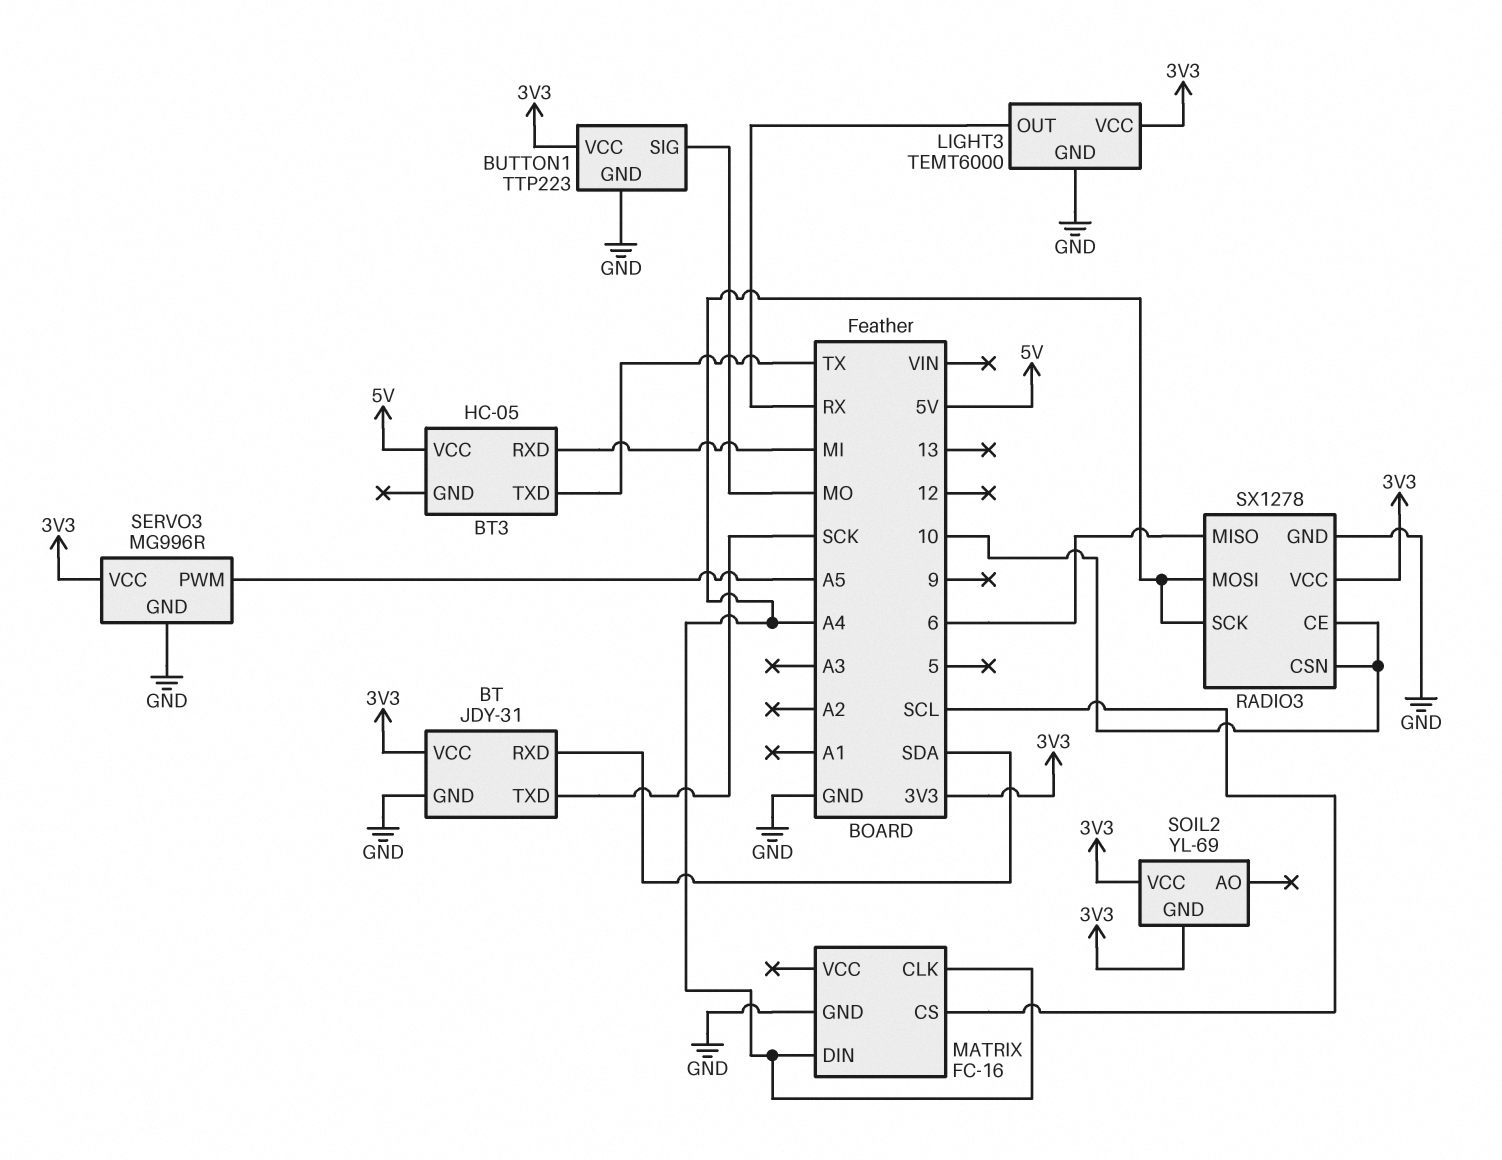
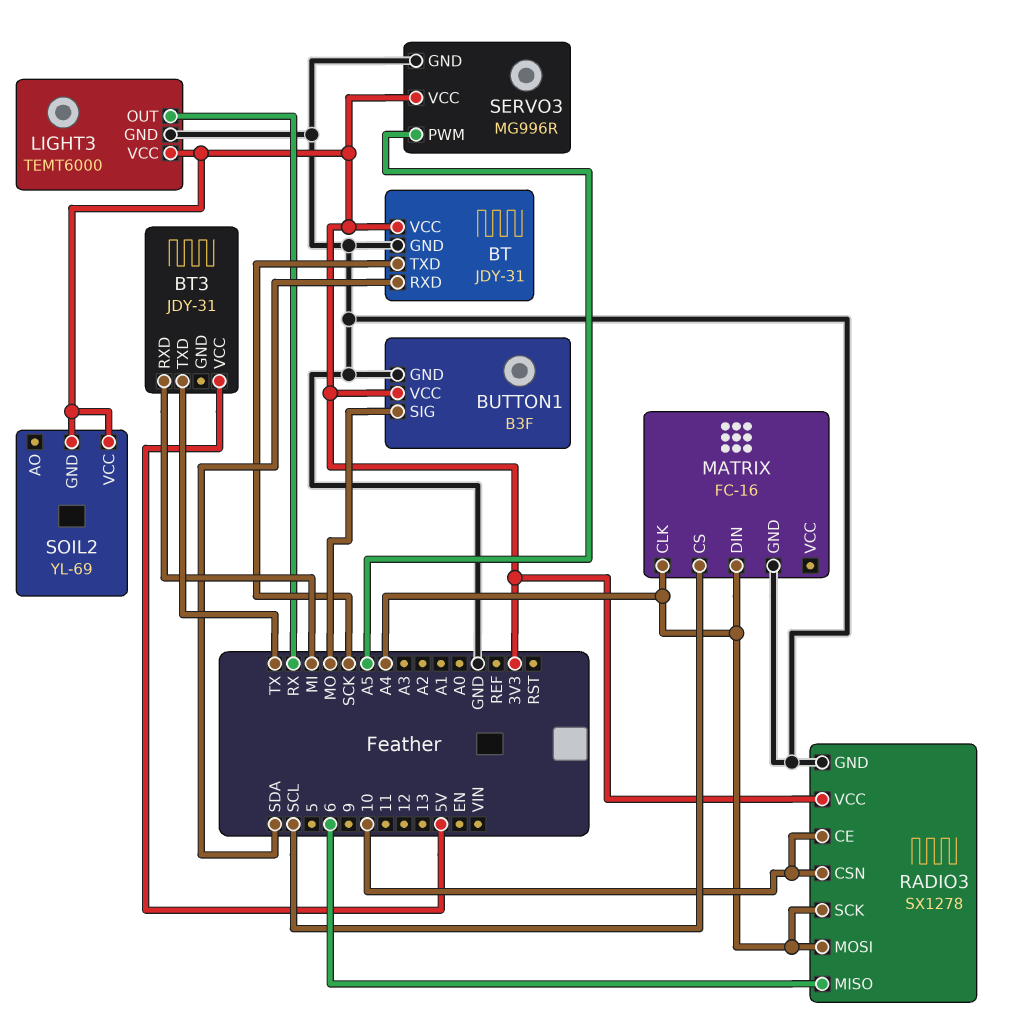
BT3: HC-05 -> JDY-31
BUTTON1: TTP223 -> B3F

